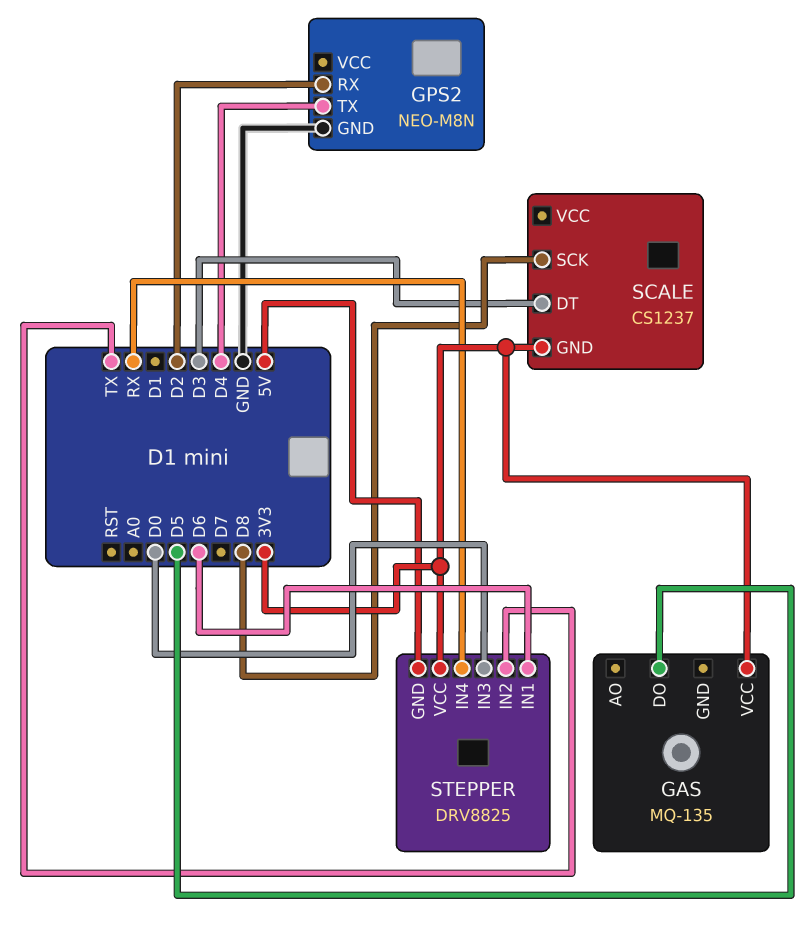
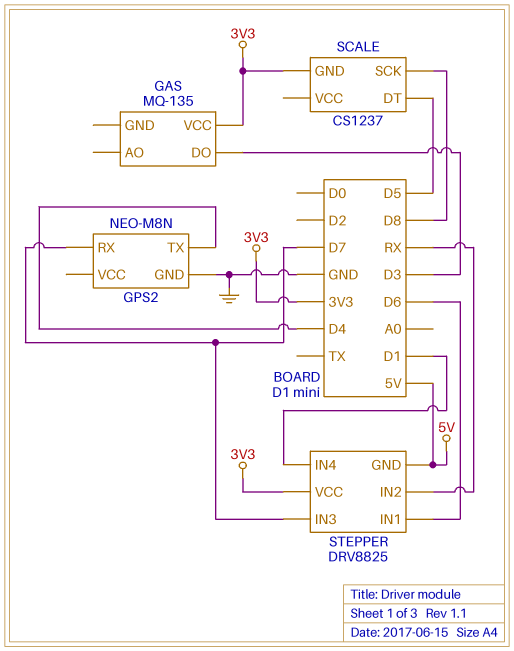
GAS pin DO: D5 -> D3
GPS2 pin RX: D2 -> D7
SCALE pin DT: D3 -> D5
STEPPER pin IN2: TX -> RX
STEPPER pin IN3: D0 -> D7
STEPPER pin IN4: RX -> D1

